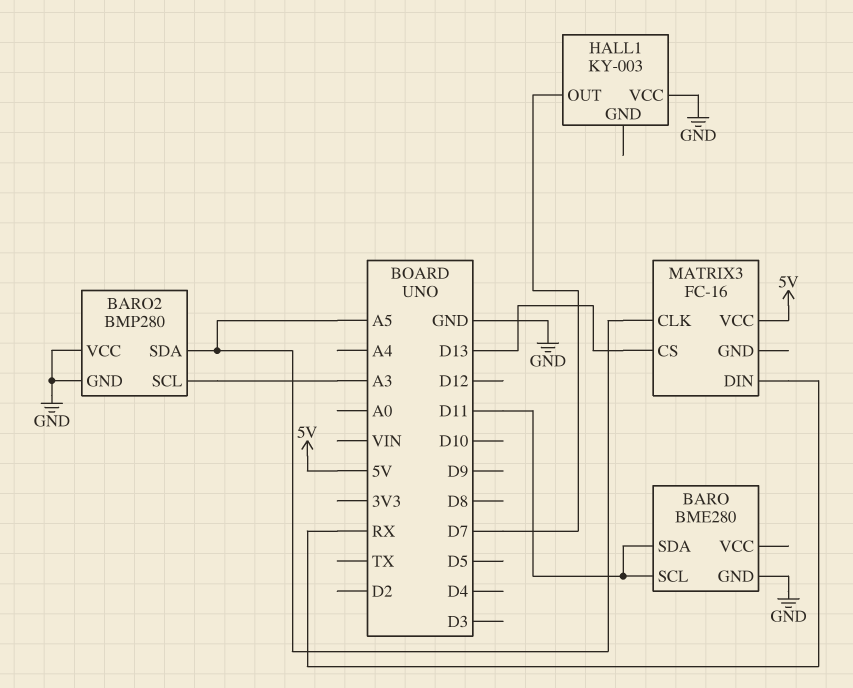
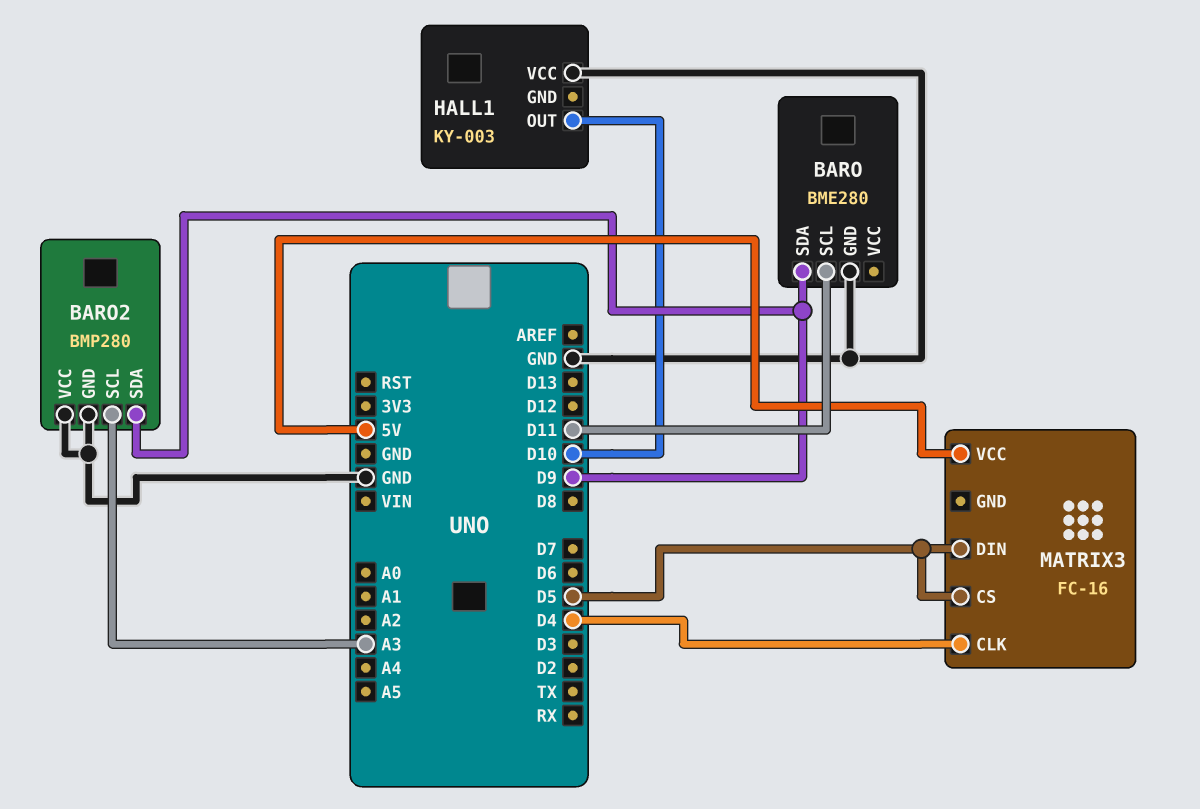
BARO pin SDA: D11 -> D9
BARO2 pin SDA: A5 -> D9
HALL1 pin OUT: D7 -> D10
MATRIX3 pin CLK: A5 -> D4
MATRIX3 pin CS: D13 -> D5
MATRIX3 pin DIN: RX -> D5

